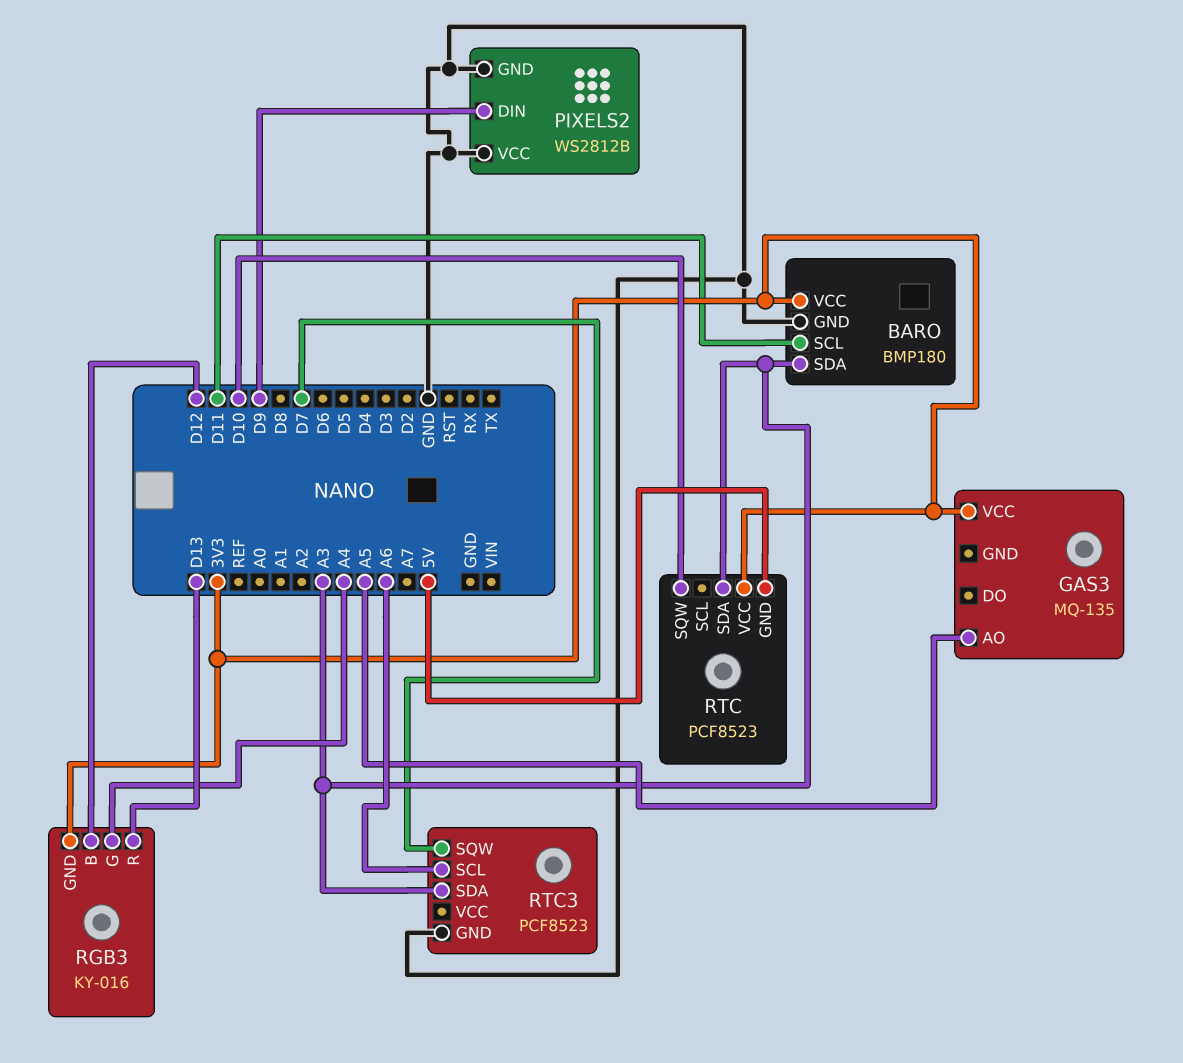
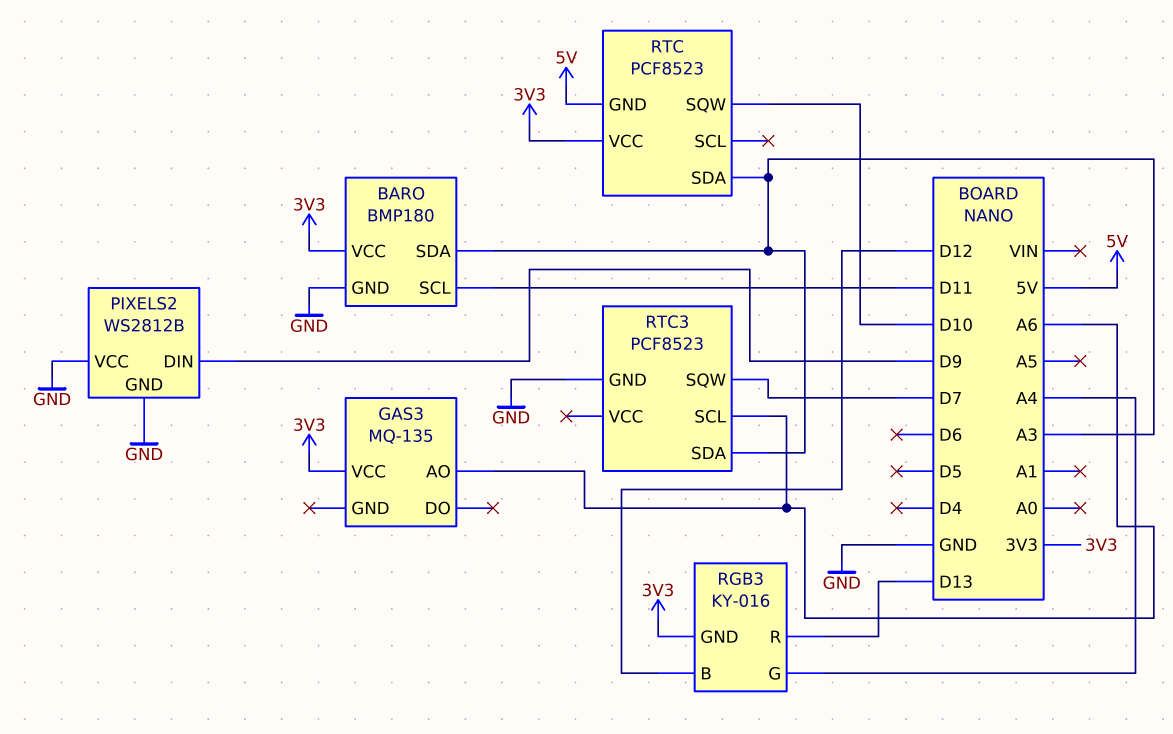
GAS3 pin AO: A5 -> A6

